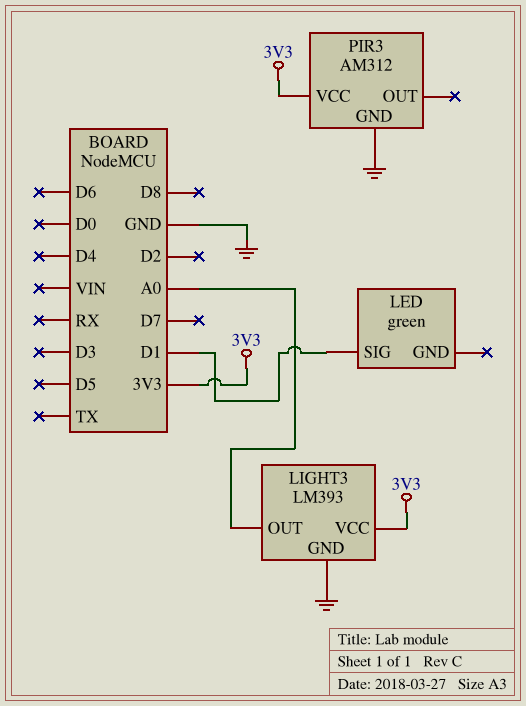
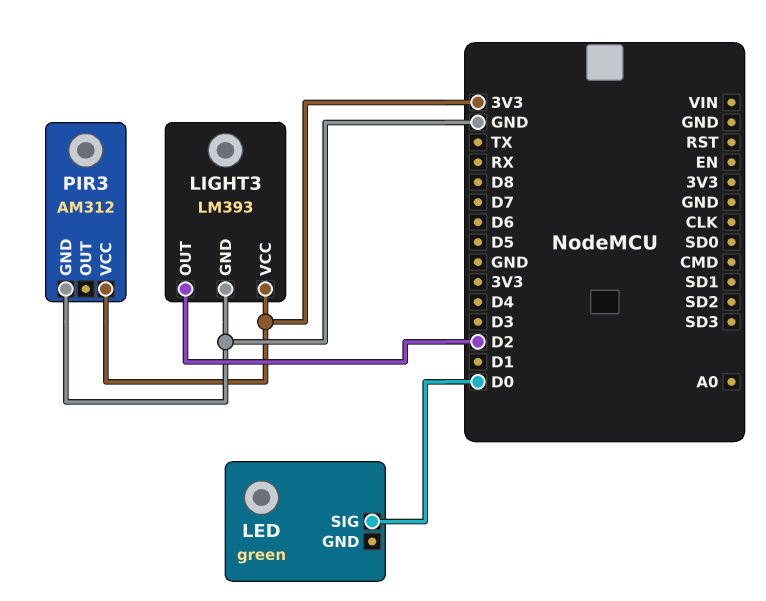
LED pin SIG: D1 -> D0
LIGHT3 pin OUT: A0 -> D2

